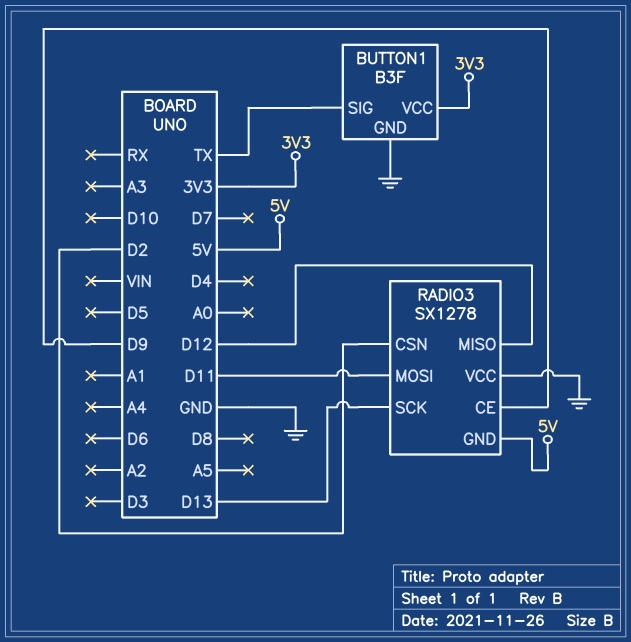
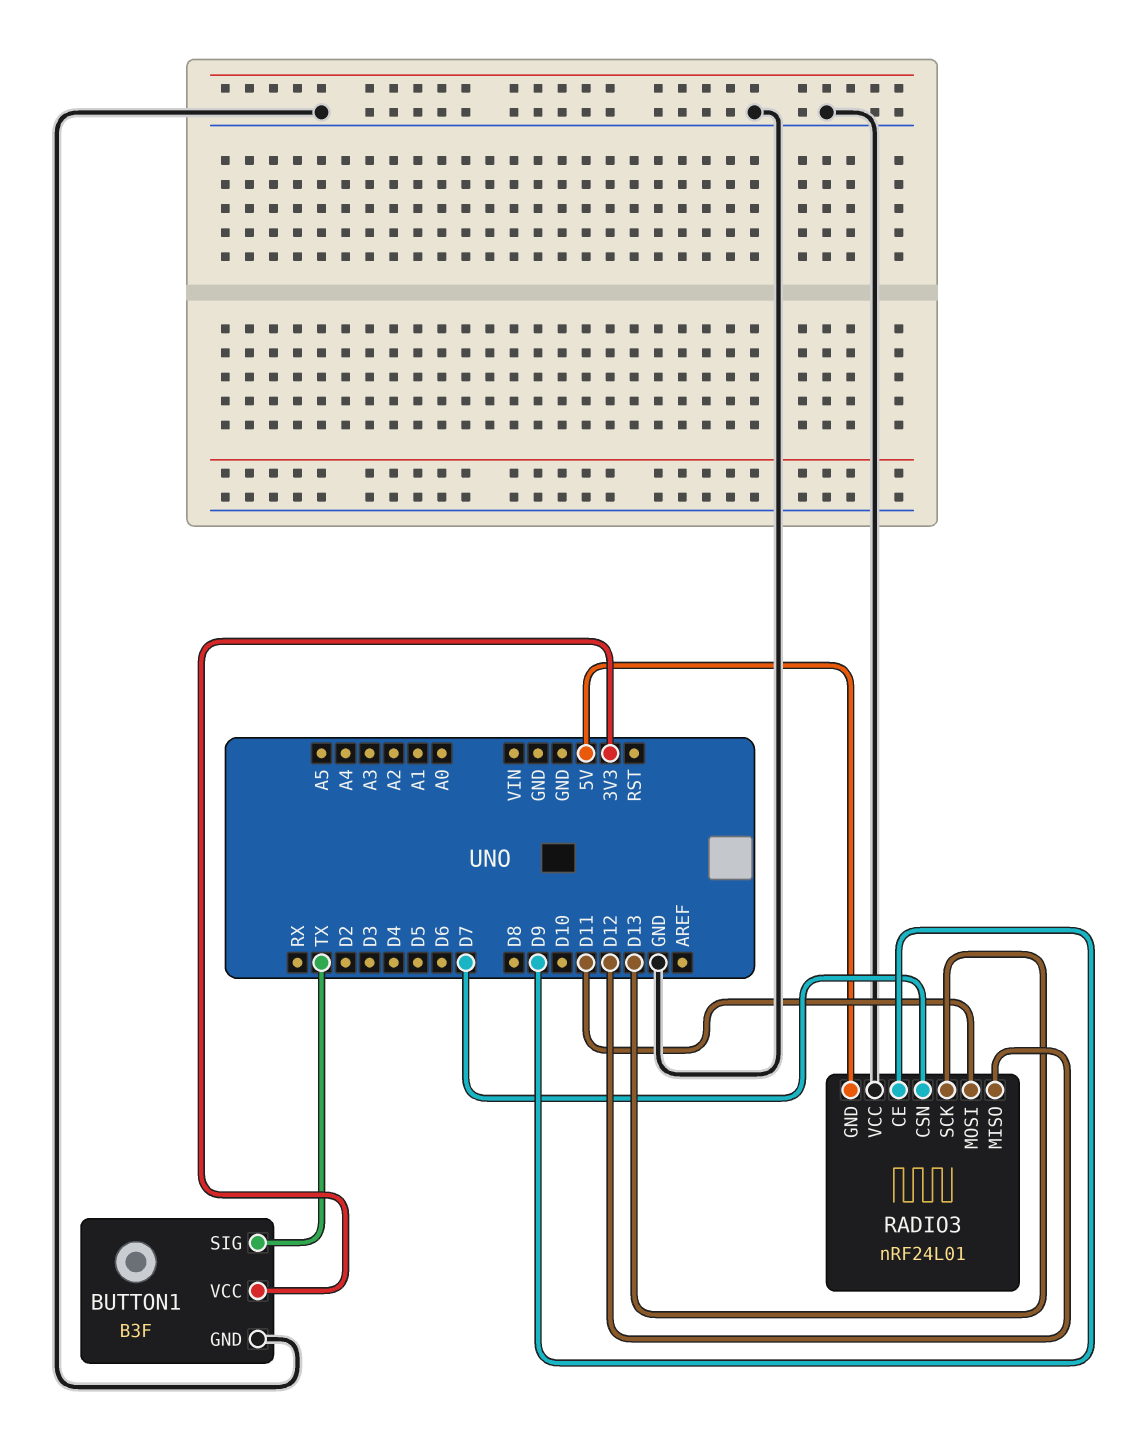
RADIO3: SX1278 -> nRF24L01
RADIO3 pin CSN: D2 -> D7

